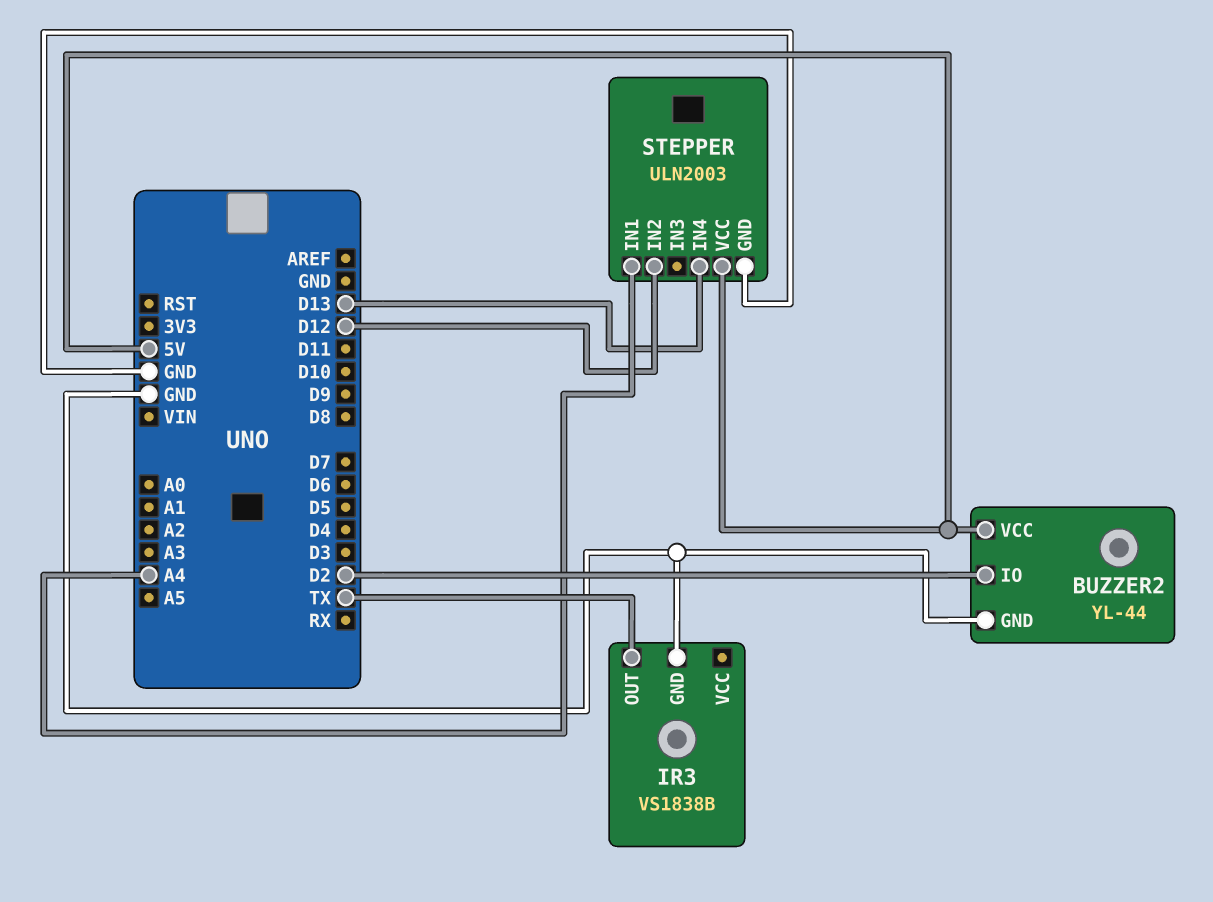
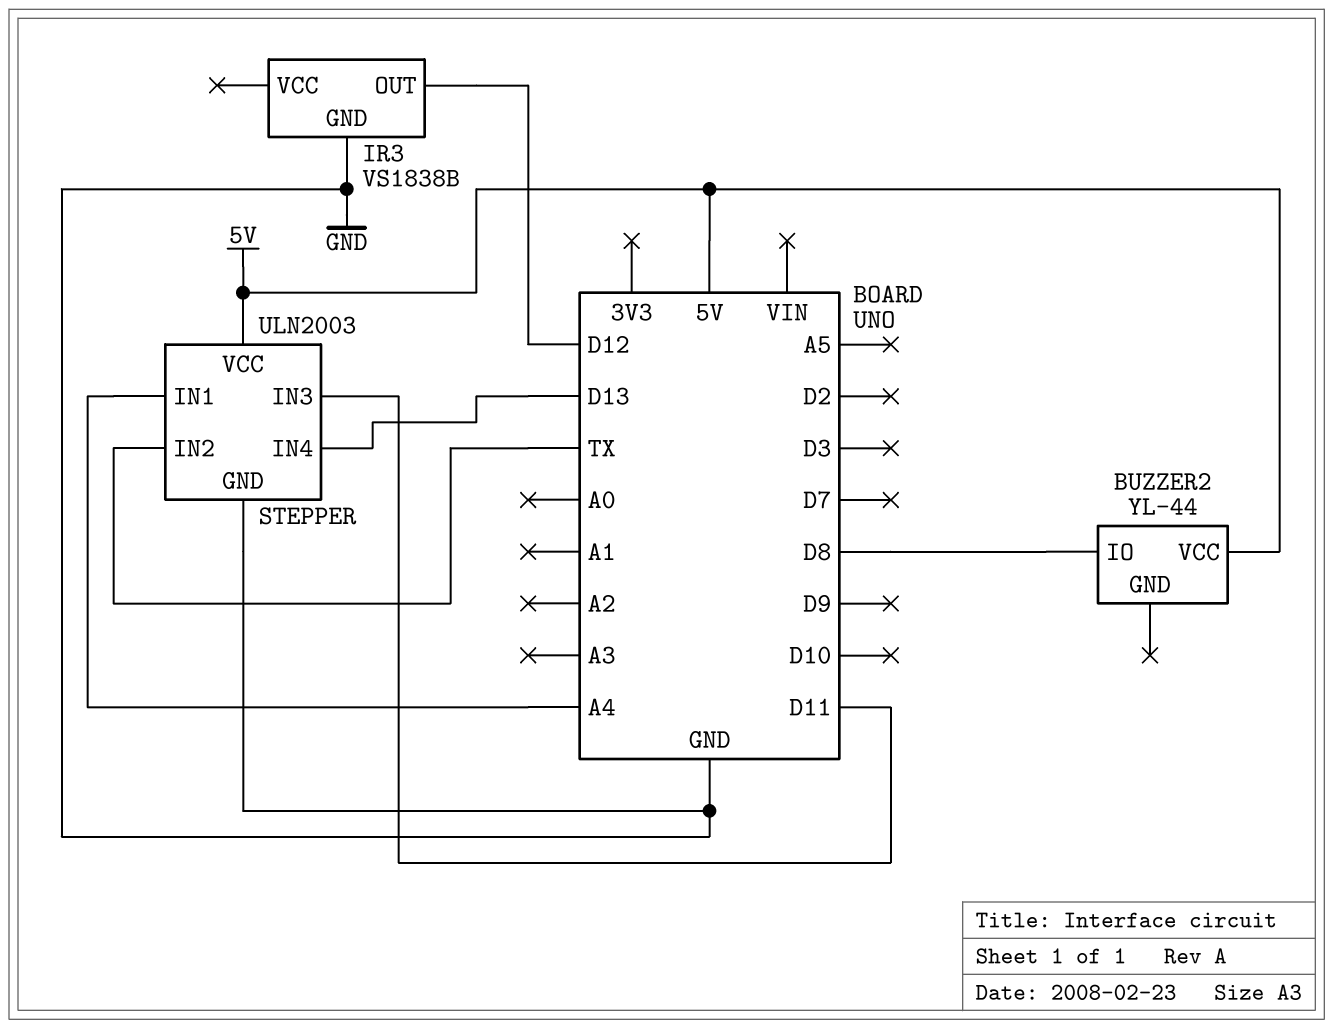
BUZZER2 pin GND: GND -> none
BUZZER2 pin IO: D2 -> D8
IR3 pin OUT: TX -> D12
STEPPER pin IN2: D12 -> TX
STEPPER pin IN3: none -> D11

